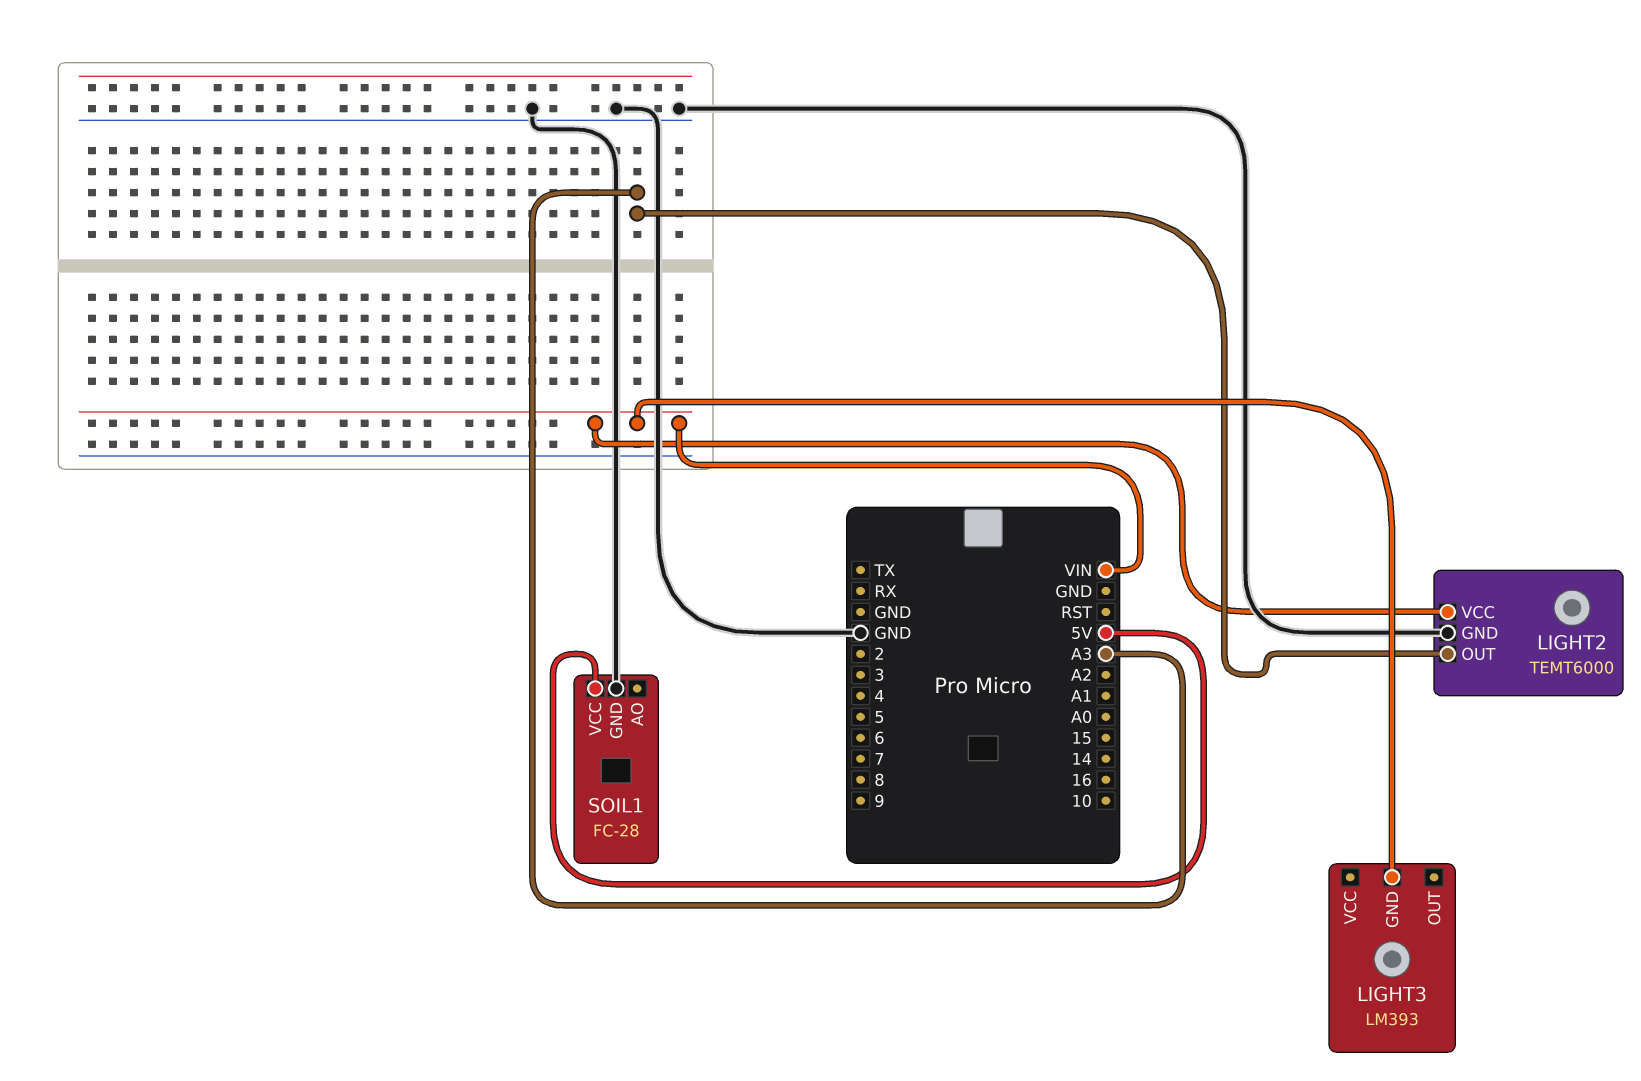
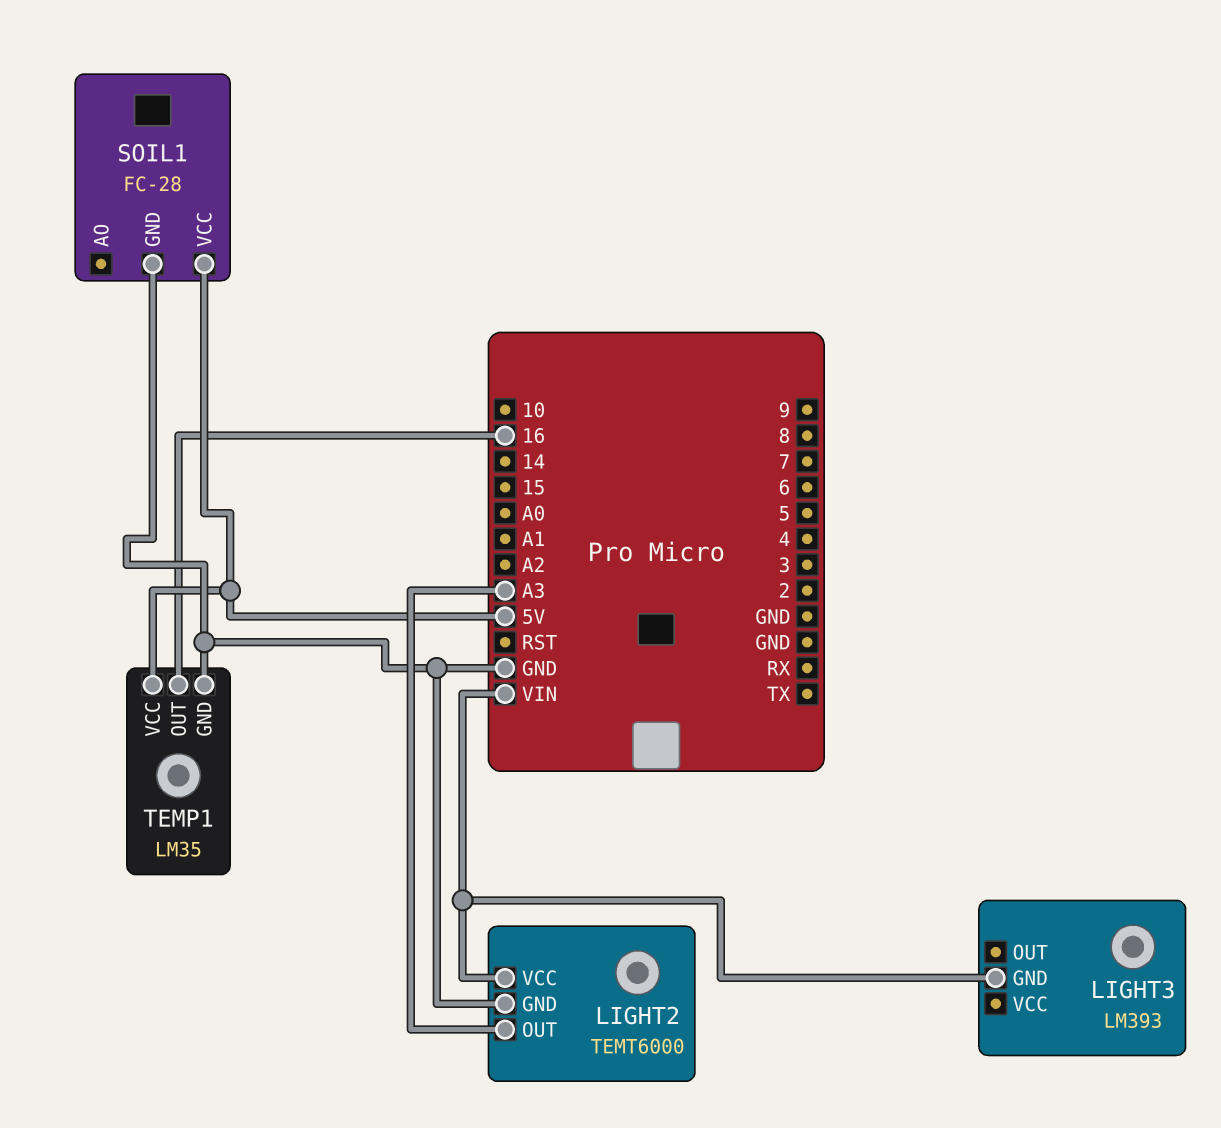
TEMP1: none -> LM35
TEMP1 pin GND: none -> GND
TEMP1 pin OUT: none -> 16
TEMP1 pin VCC: none -> 5V

